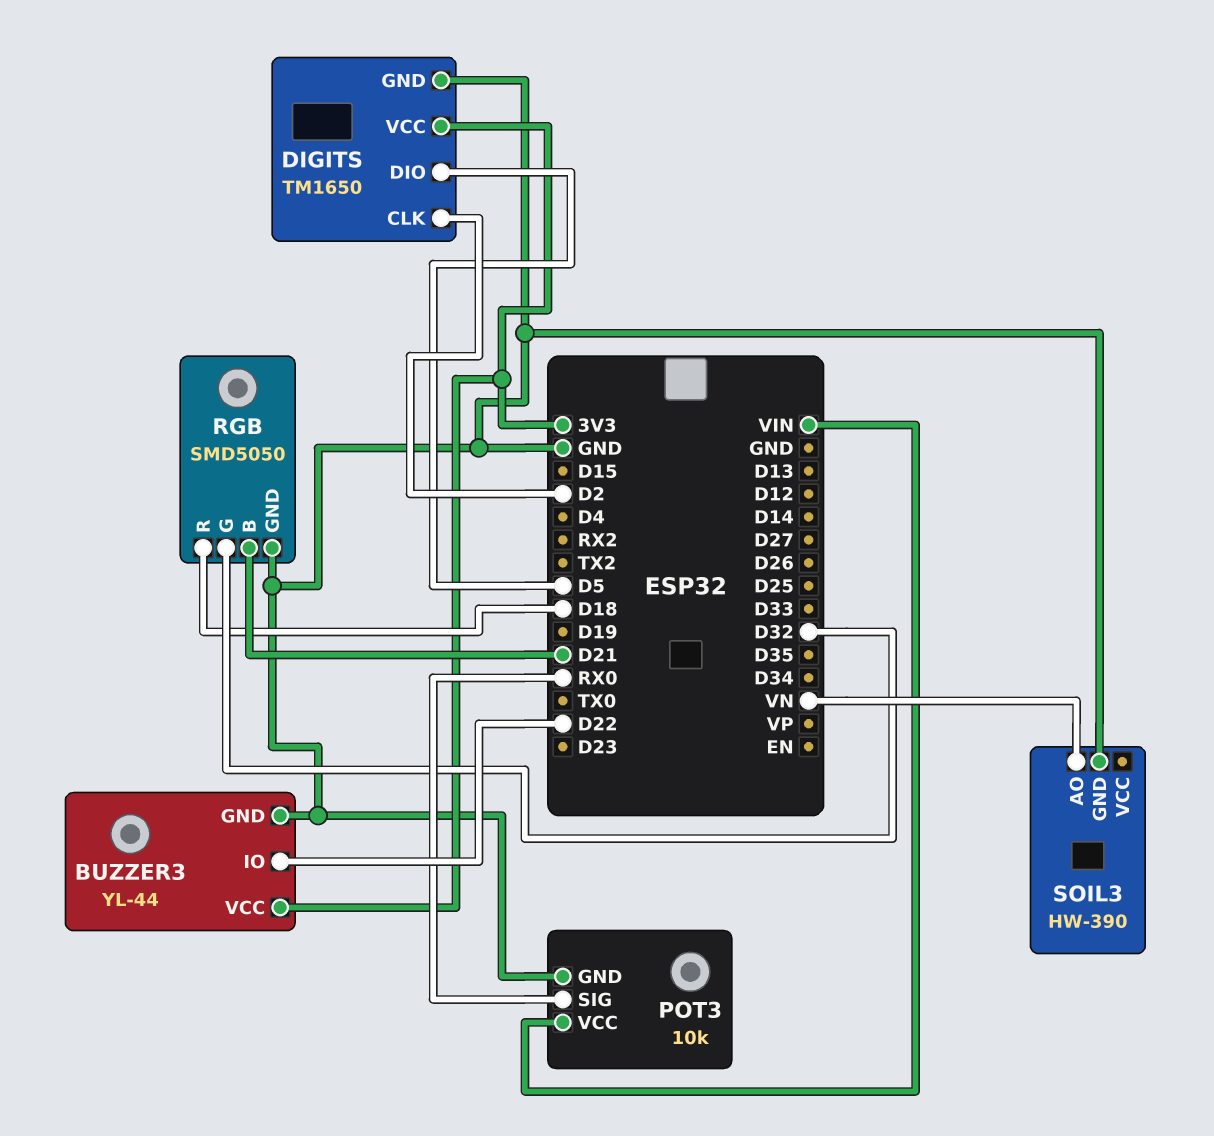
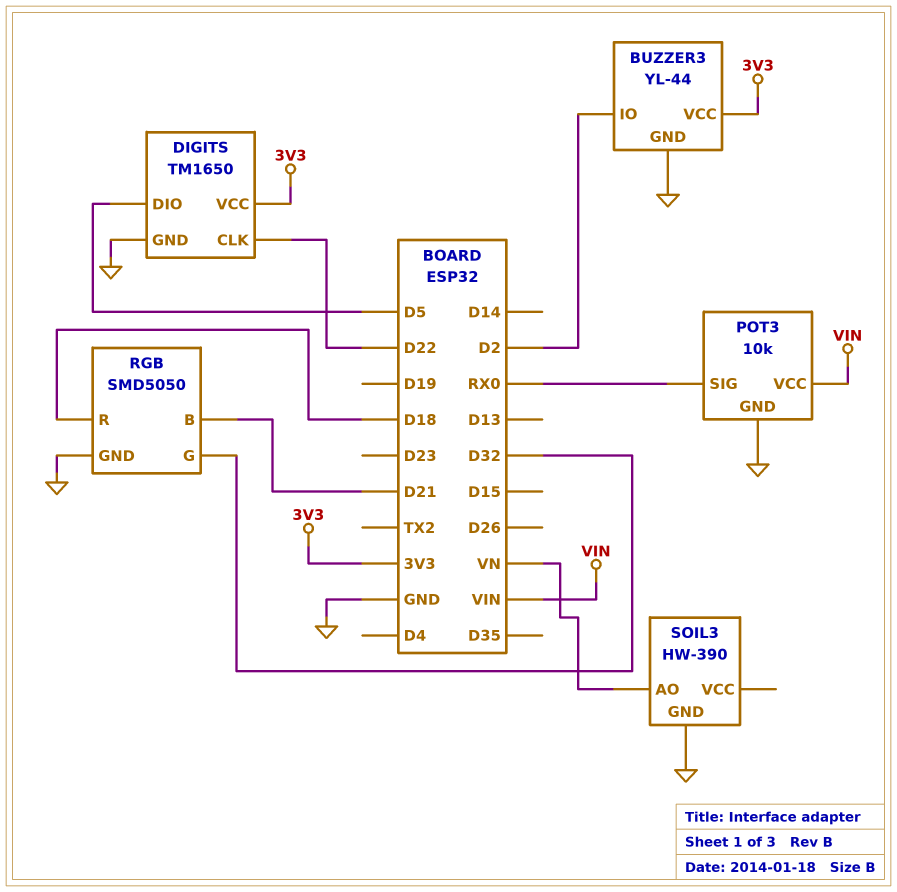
BUZZER3 pin IO: D22 -> D2
DIGITS pin CLK: D2 -> D22

